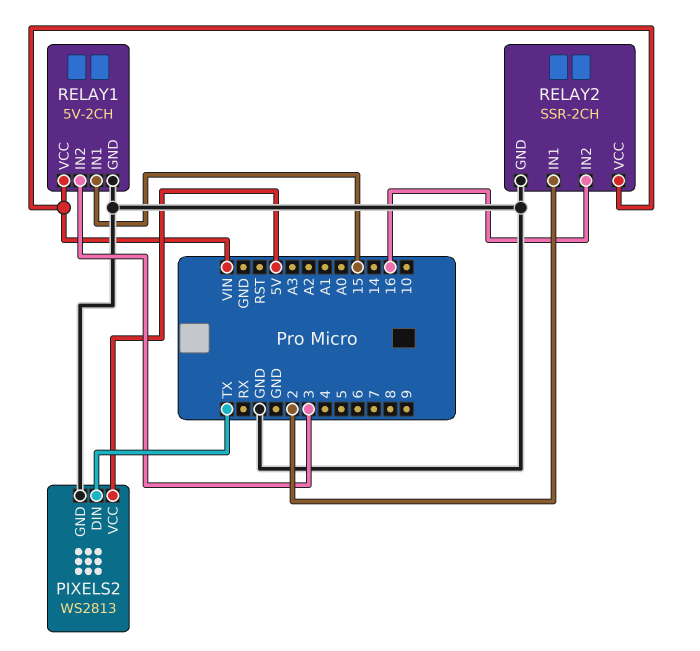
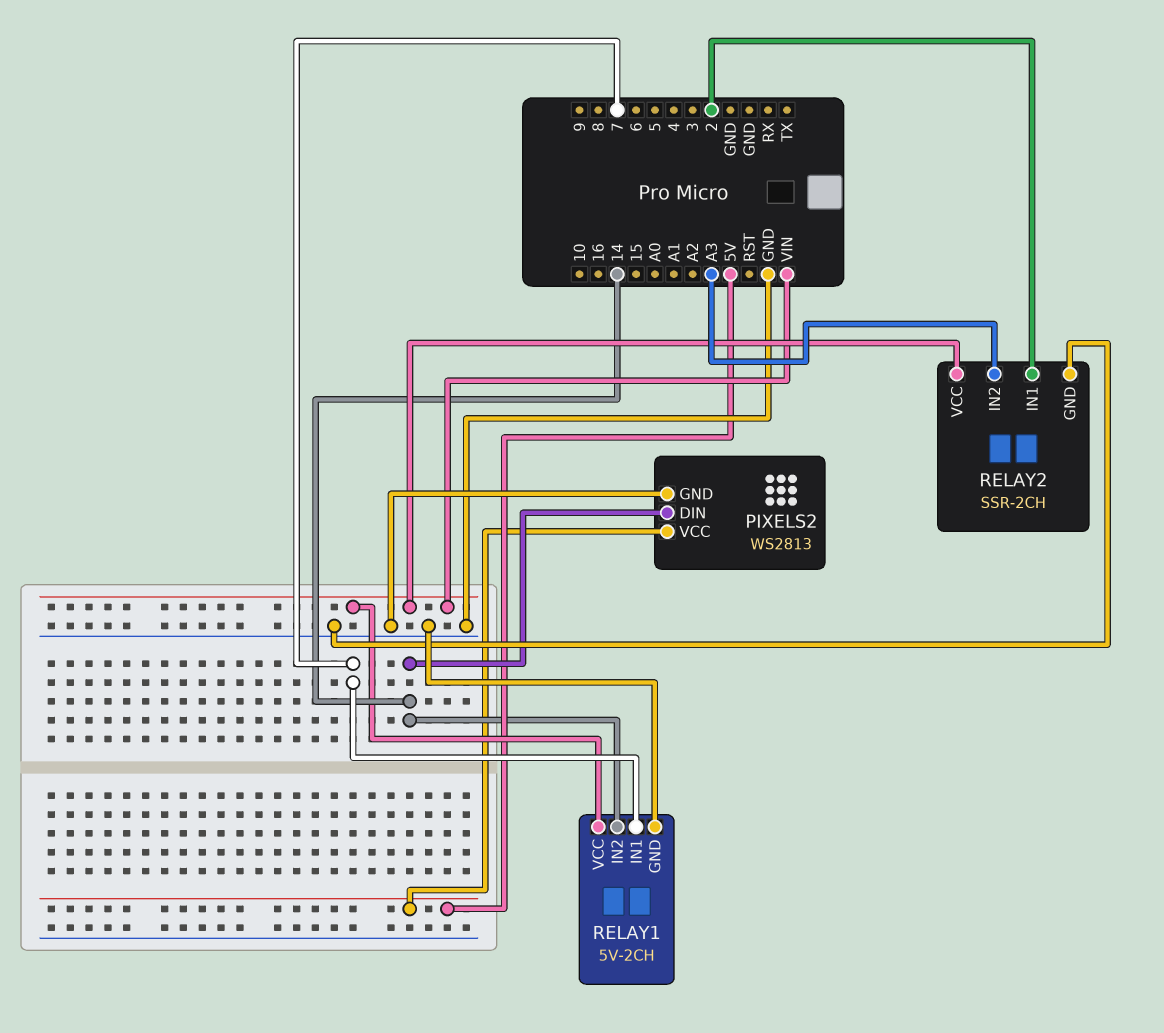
PIXELS2 pin DIN: TX -> 14
RELAY1 pin IN1: 15 -> 7
RELAY1 pin IN2: 3 -> 14
RELAY2 pin IN2: 16 -> A3

